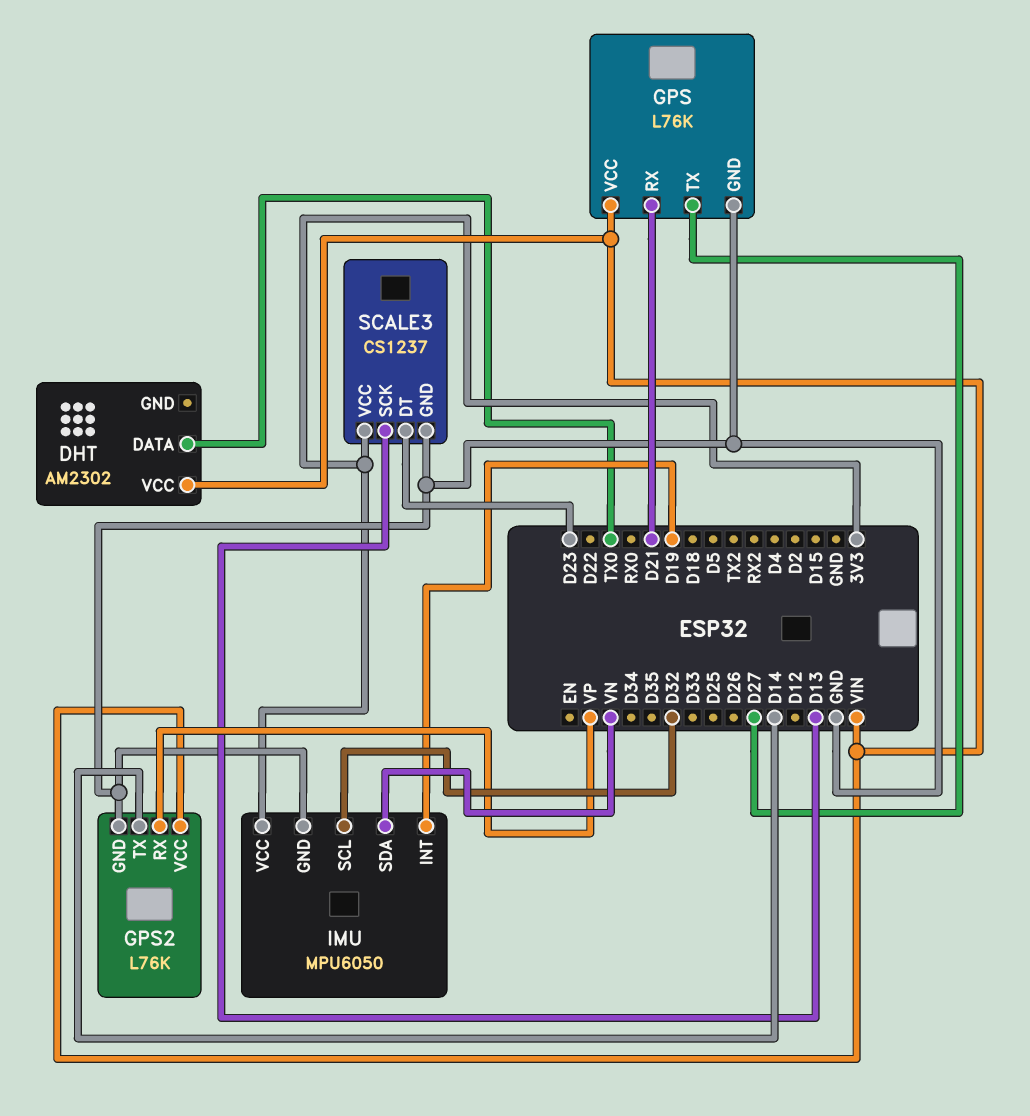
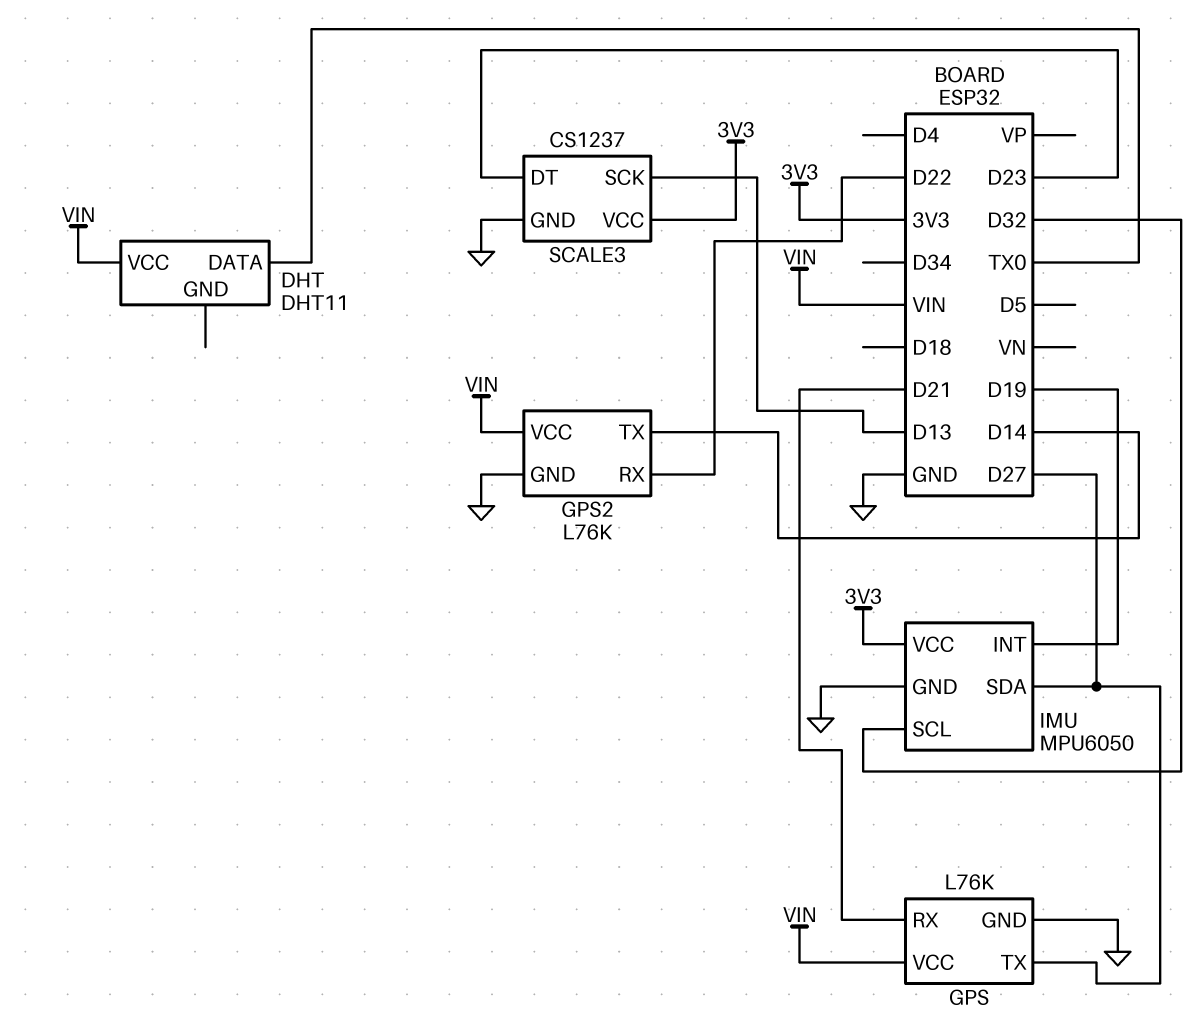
DHT: AM2302 -> DHT11
GPS2 pin RX: VP -> D22
IMU pin SDA: VN -> D27

